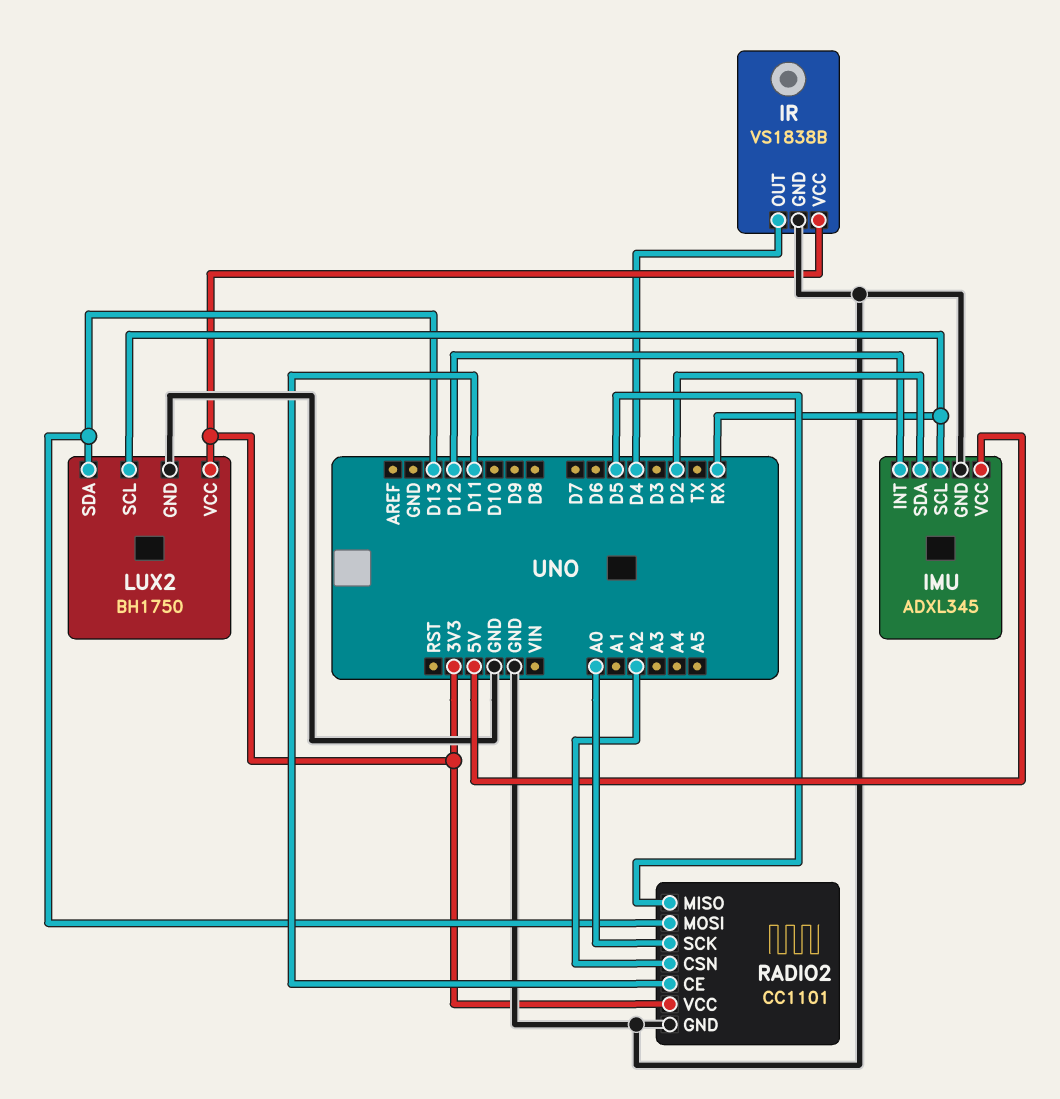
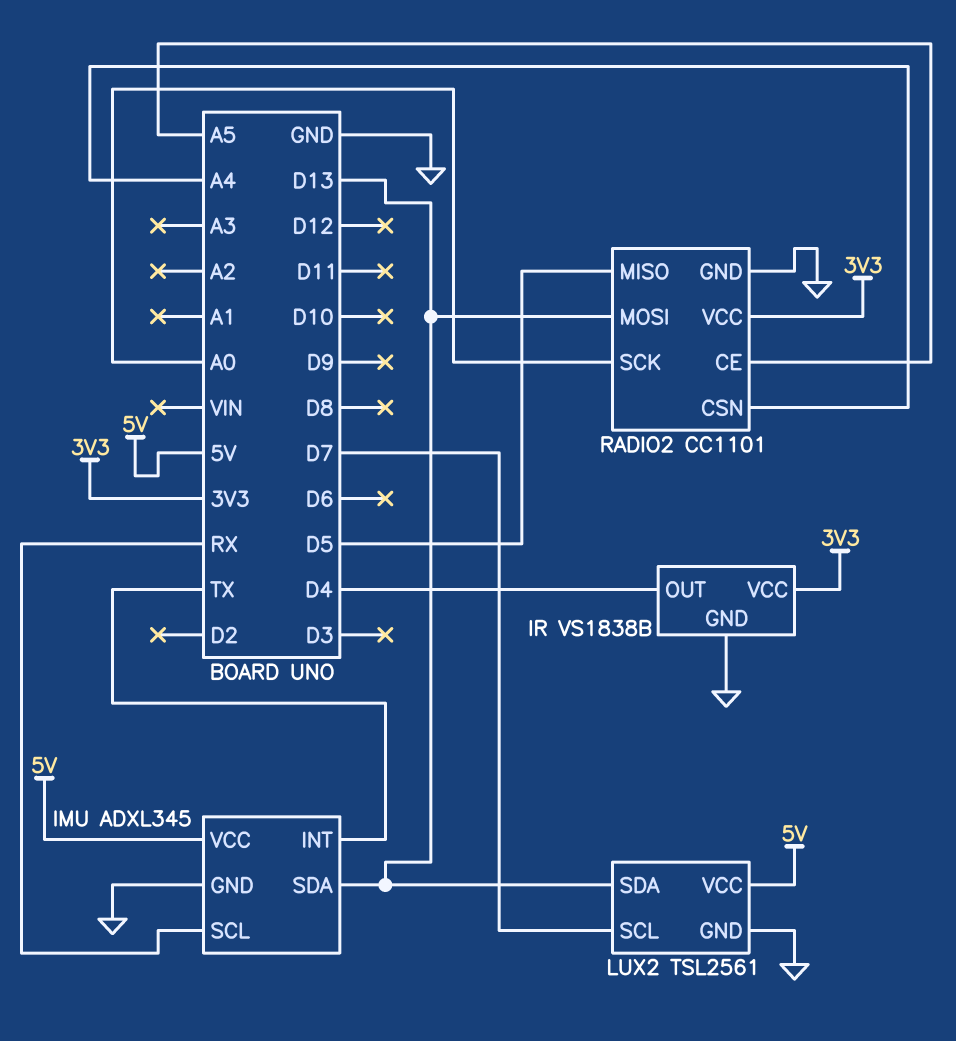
IMU pin INT: D12 -> TX
IMU pin SDA: D2 -> D13
LUX2: BH1750 -> TSL2561
LUX2 pin SCL: RX -> D7
LUX2 pin VCC: 3V3 -> 5V
RADIO2 pin CE: D11 -> A5
RADIO2 pin CSN: A2 -> A4

